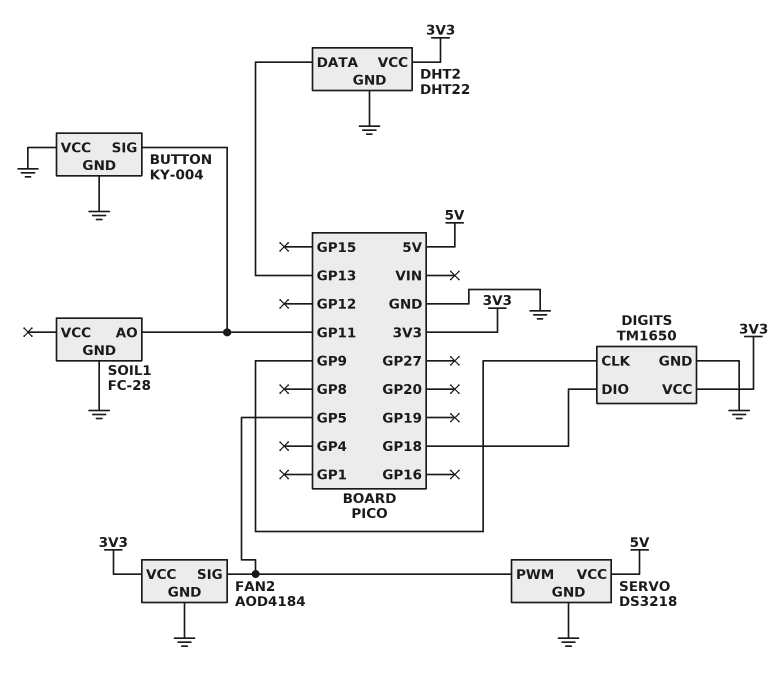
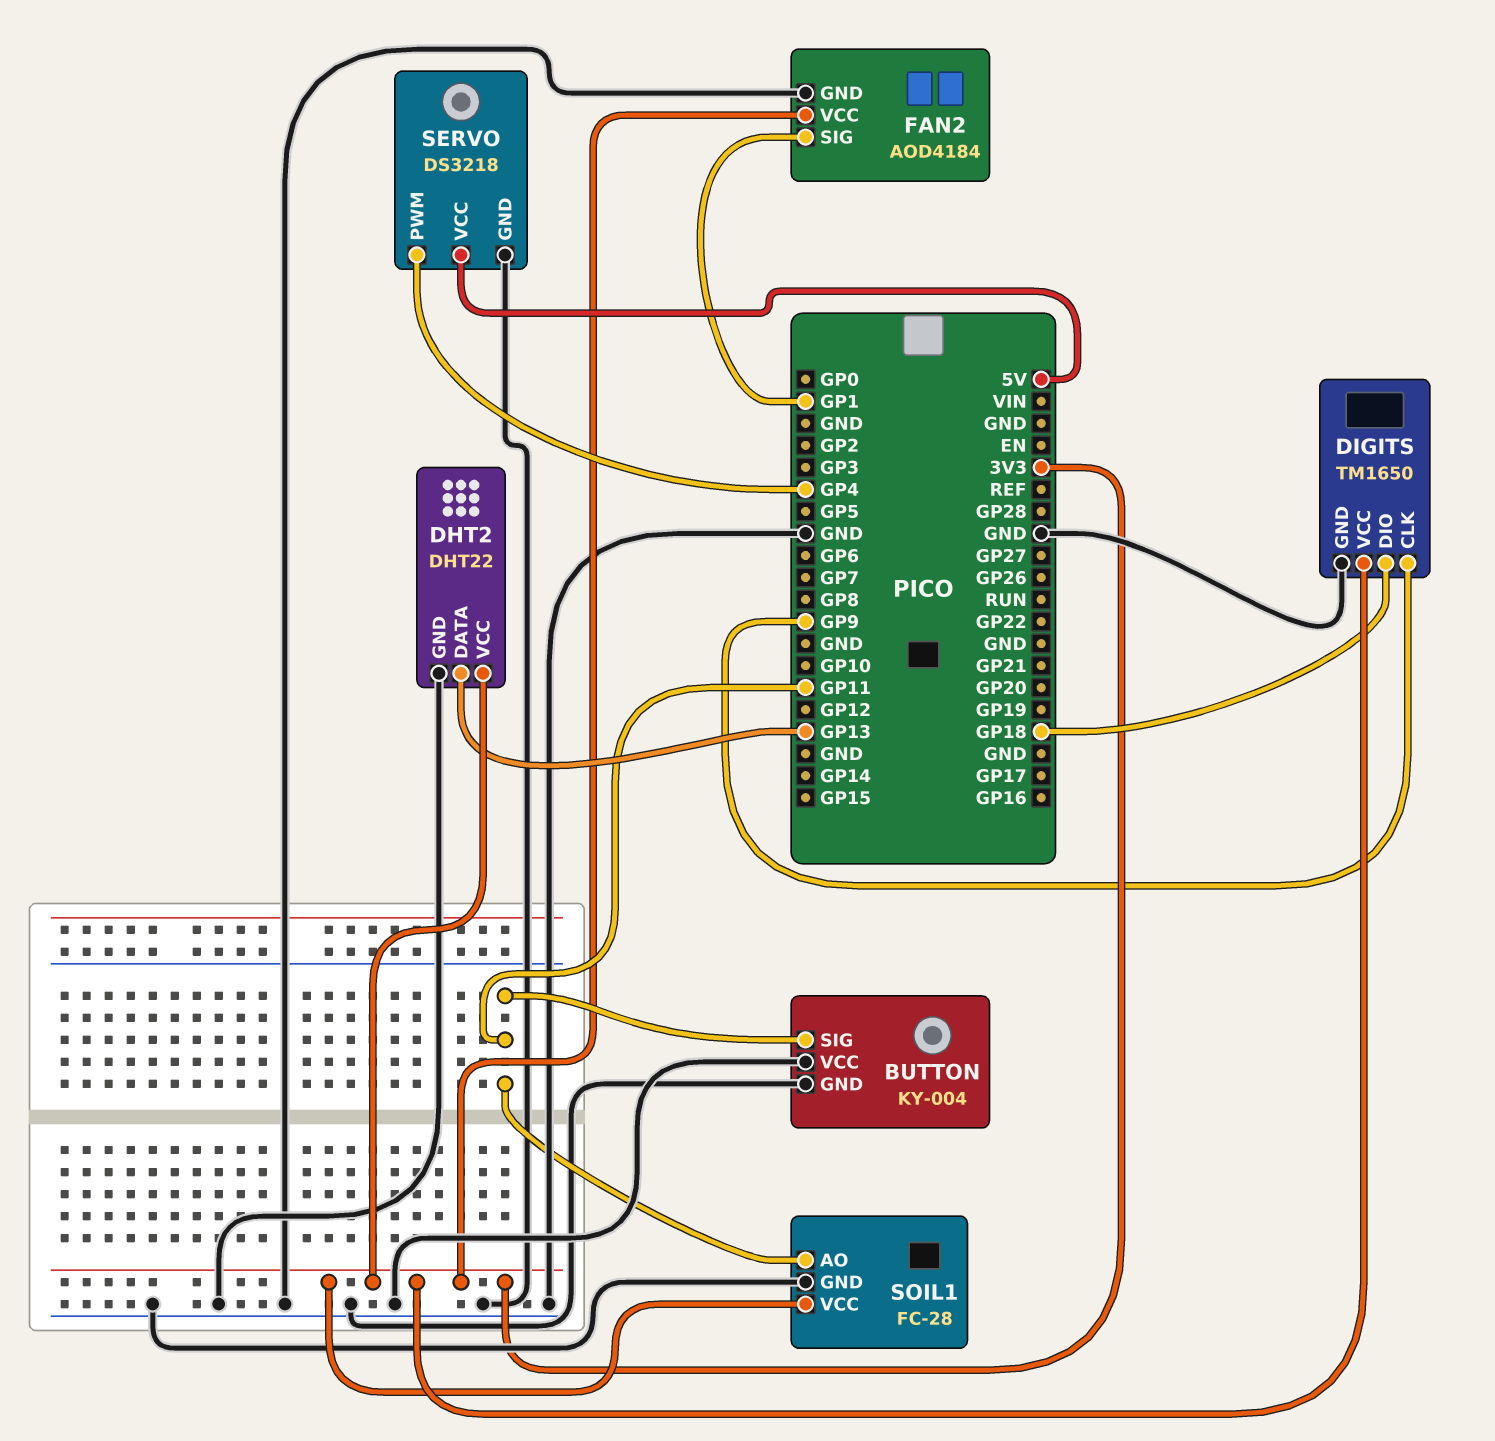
FAN2 pin SIG: GP5 -> GP1
SERVO pin PWM: GP5 -> GP4
SOIL1 pin VCC: none -> 3V3

